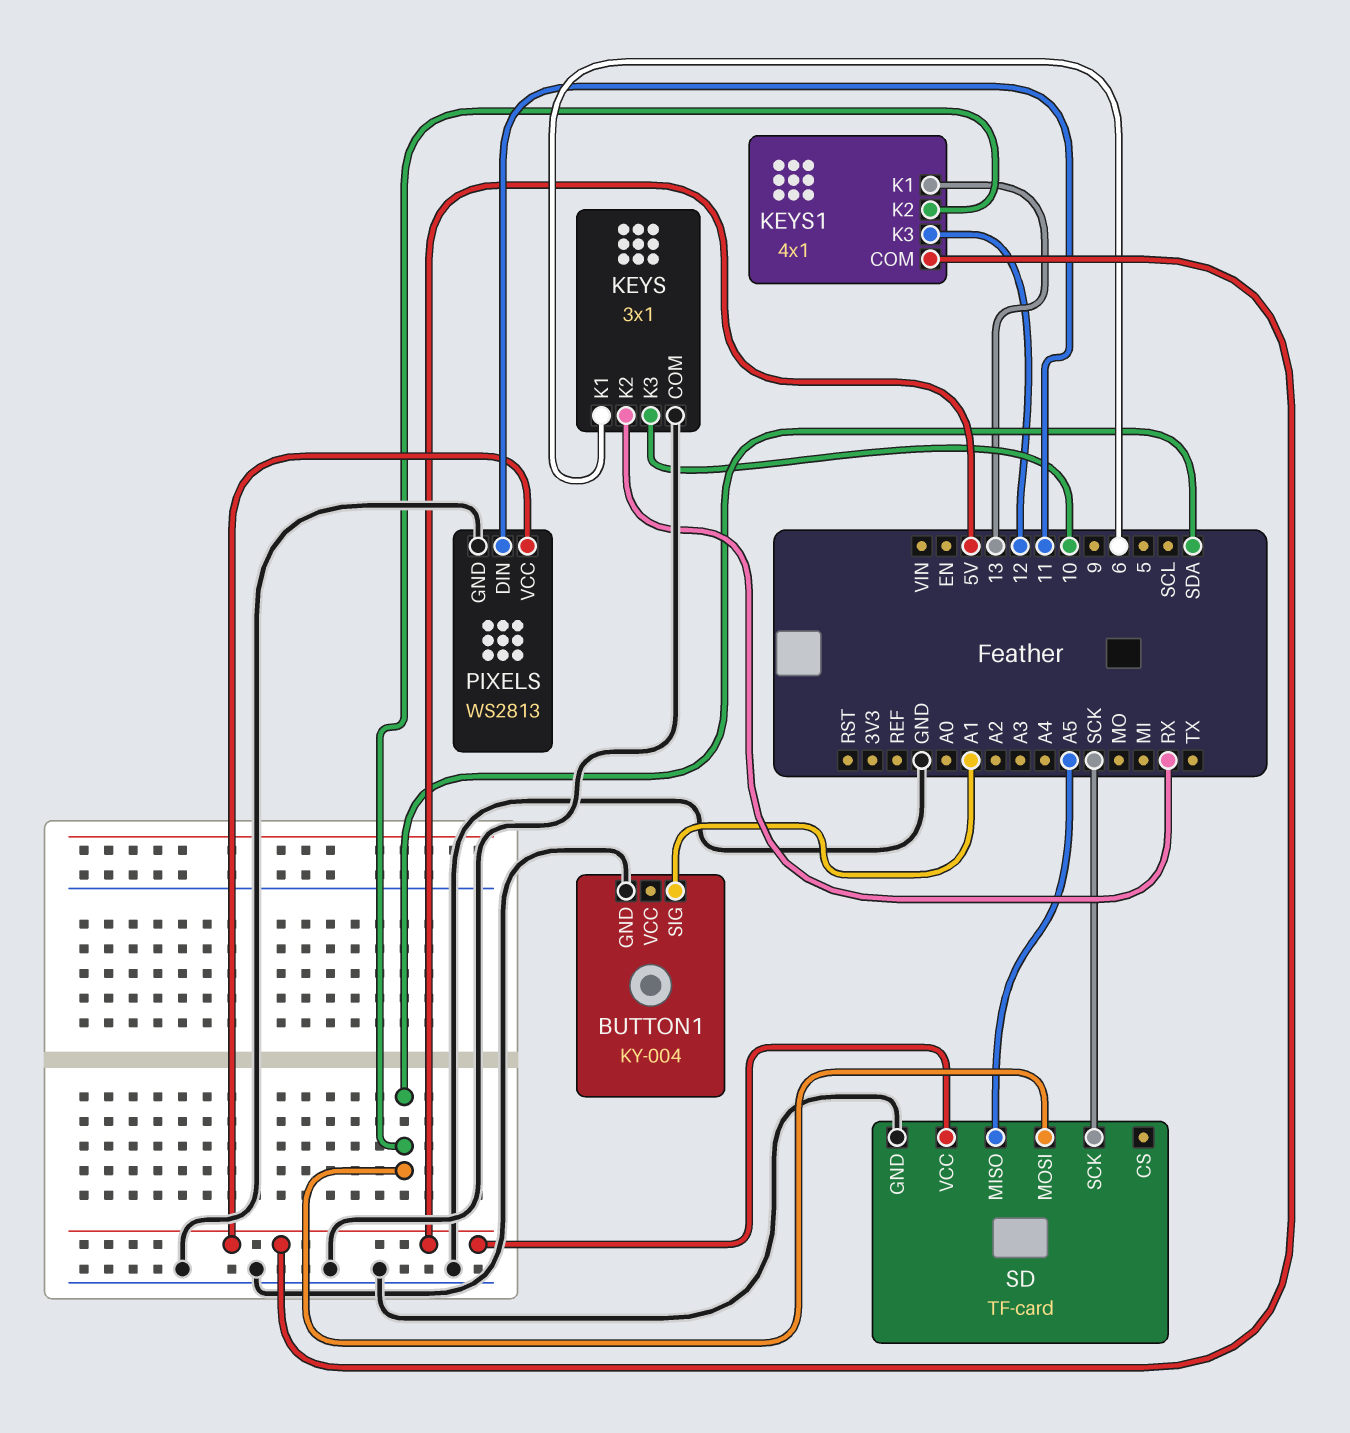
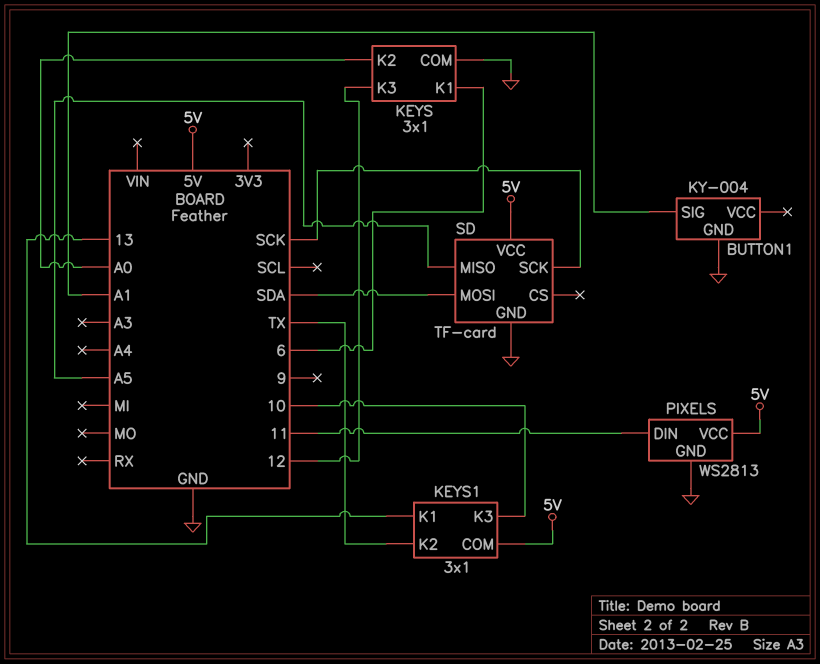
KEYS pin K2: RX -> A0
KEYS pin K3: 10 -> 12
KEYS1: 4x1 -> 3x1
KEYS1 pin K2: SDA -> TX
KEYS1 pin K3: 12 -> 10

